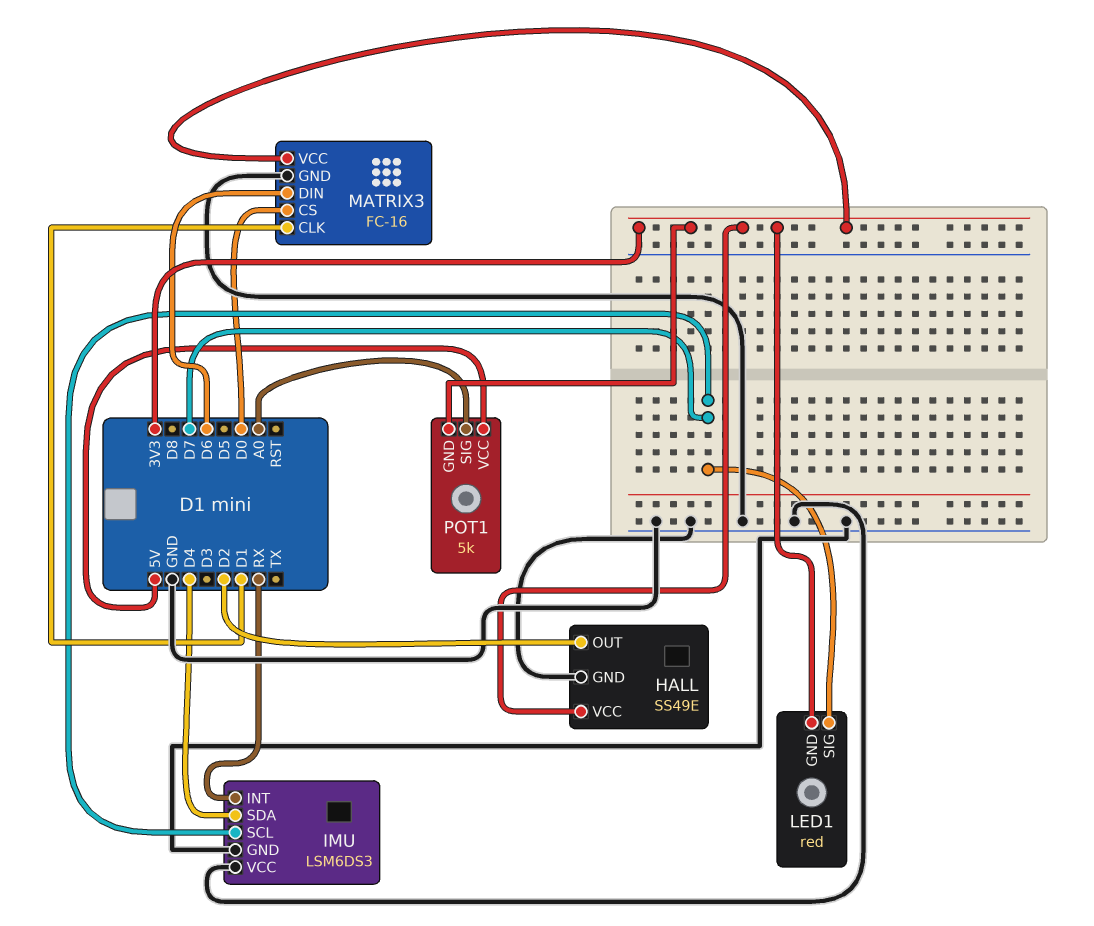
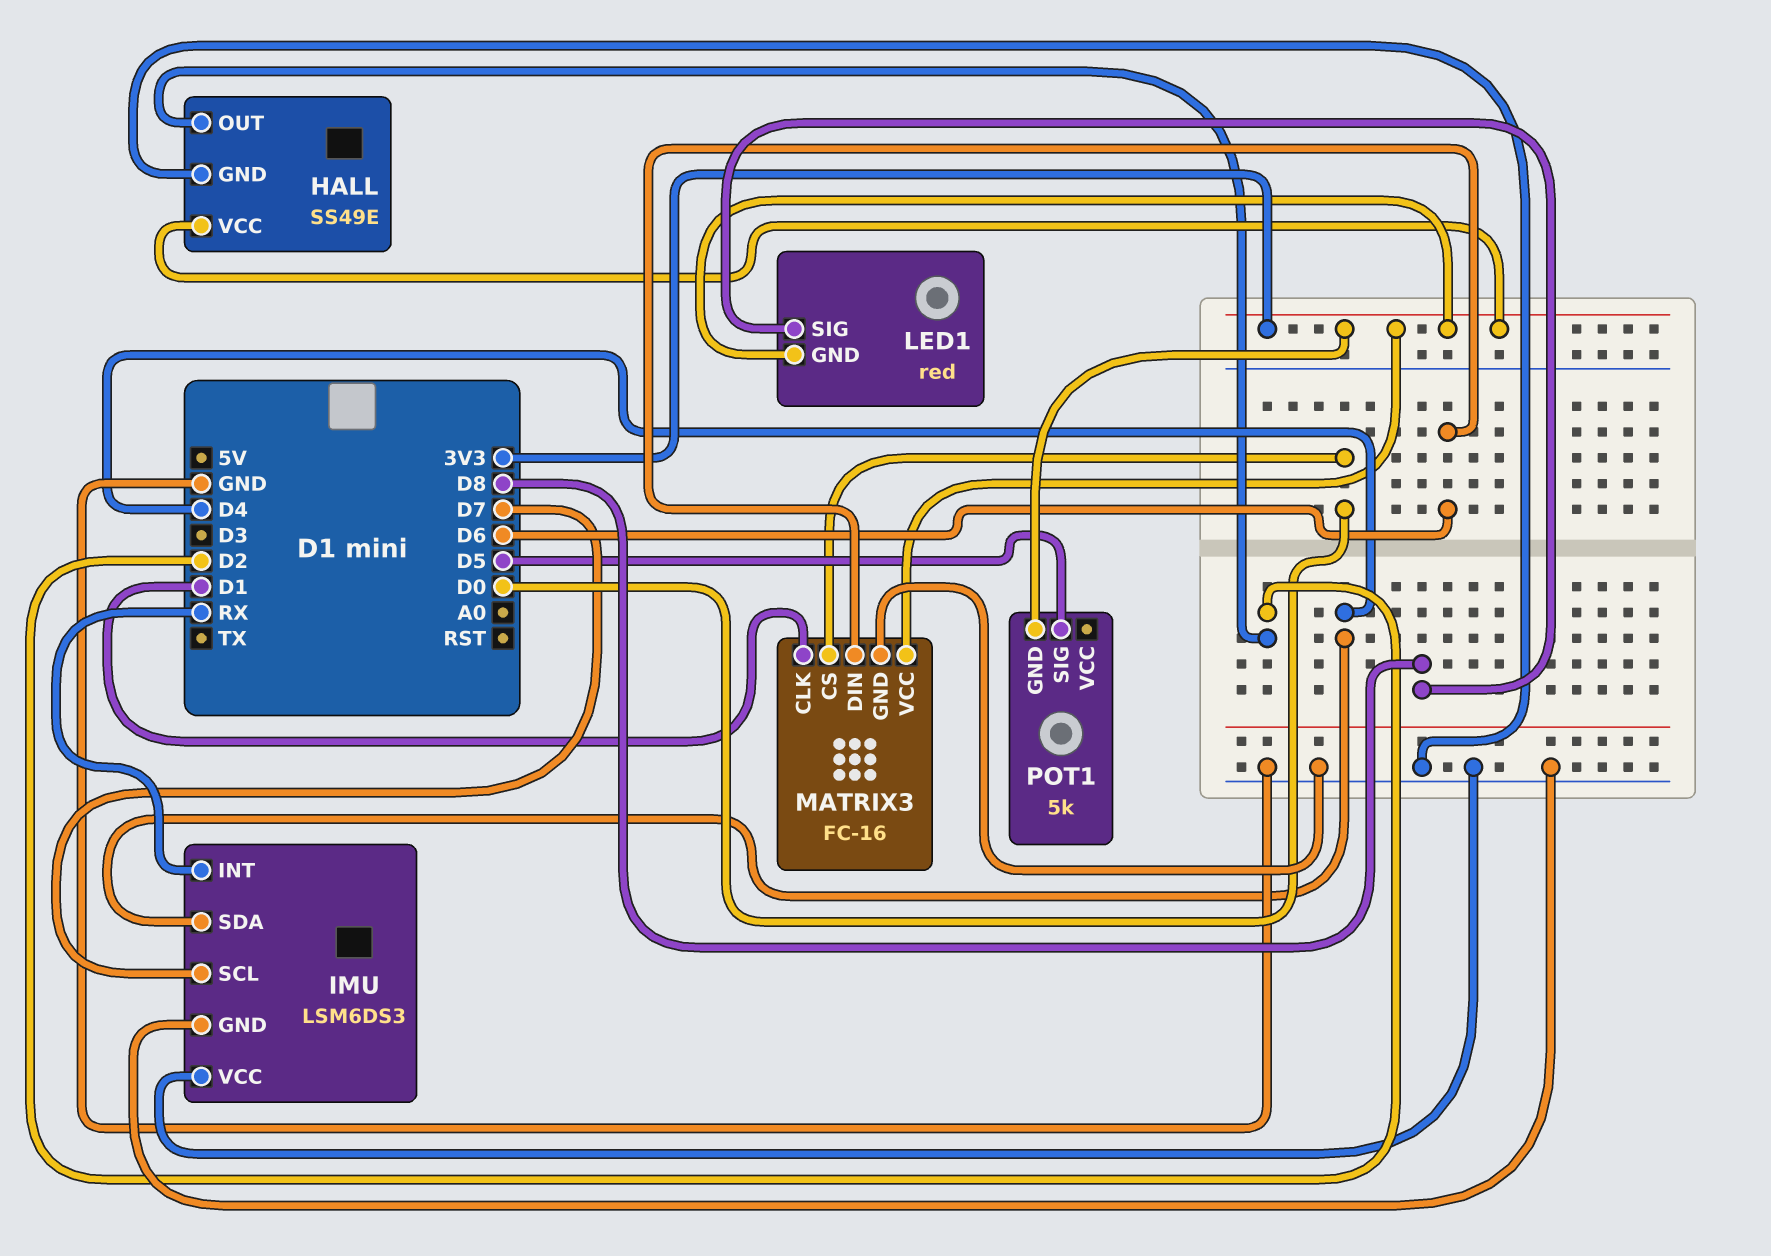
LED1 pin SIG: D7 -> D8
POT1 pin SIG: A0 -> D5
POT1 pin VCC: 5V -> none

